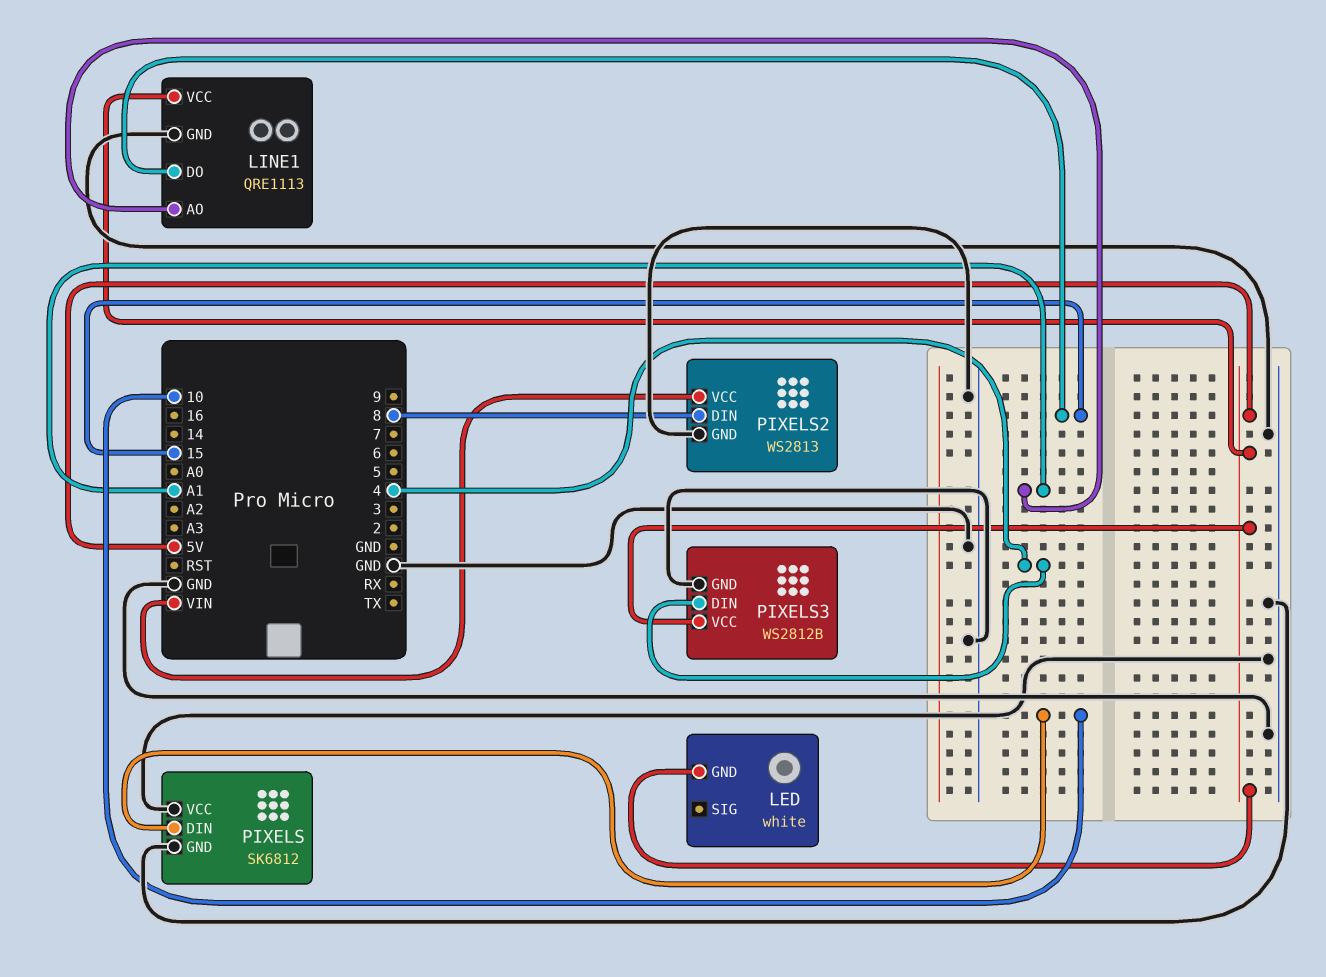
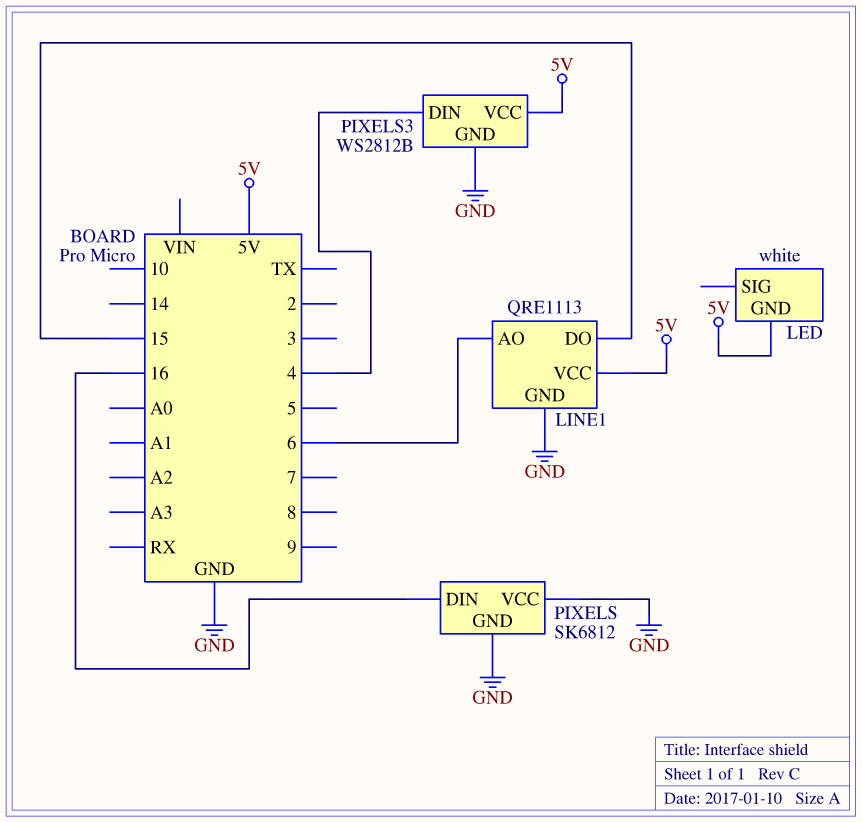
LINE1 pin AO: A1 -> 6
PIXELS pin DIN: 10 -> 16
PIXELS2: WS2813 -> none
PIXELS2 pin DIN: 8 -> none
PIXELS2 pin GND: GND -> none
PIXELS2 pin VCC: VIN -> none

